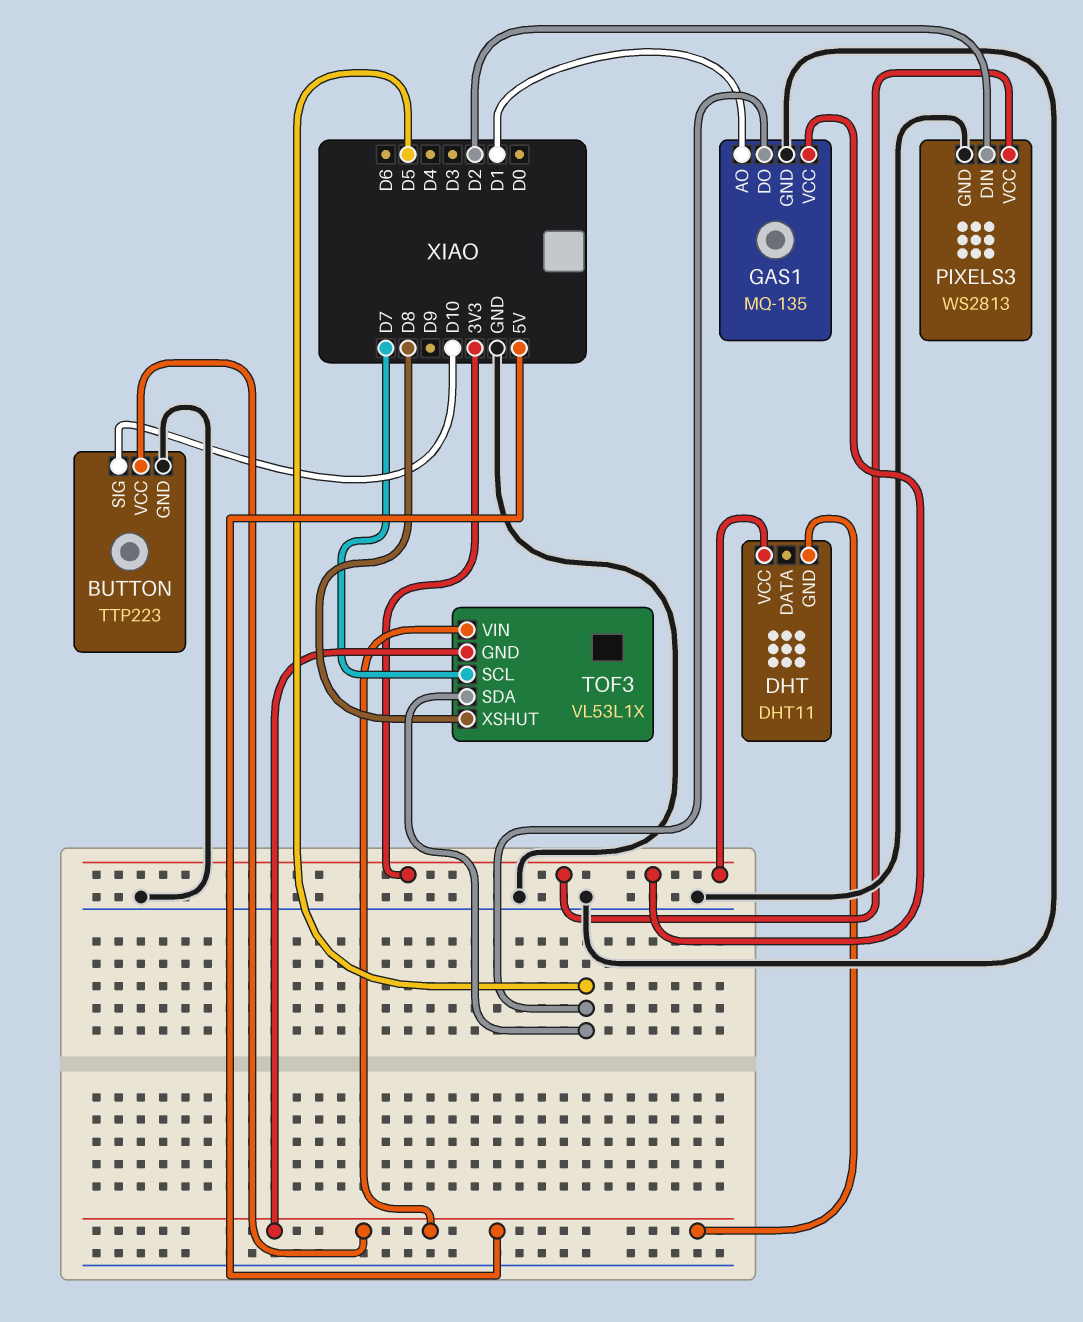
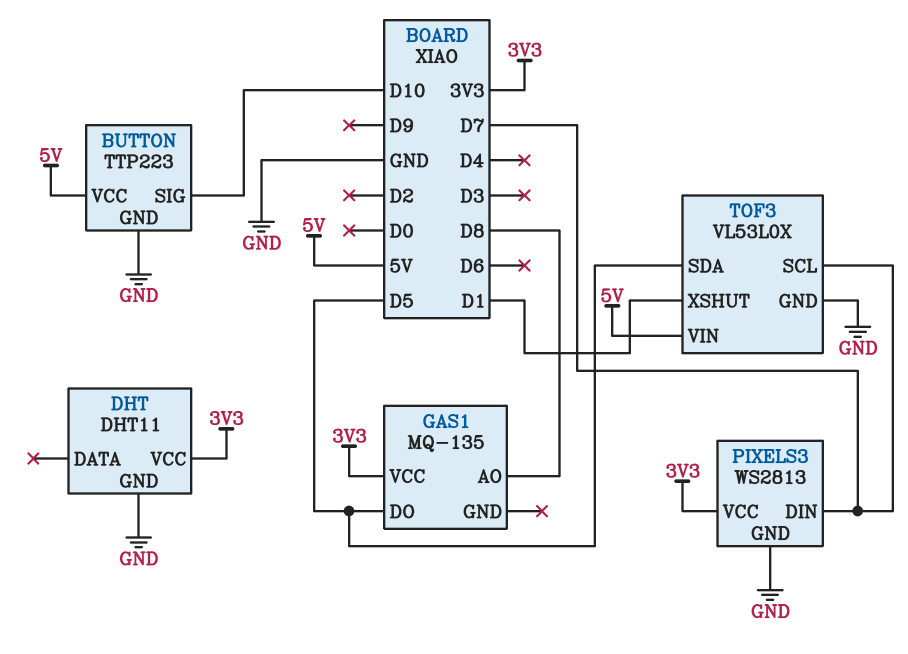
DHT pin GND: 5V -> GND
GAS1 pin AO: D1 -> D8
GAS1 pin GND: GND -> none
PIXELS3 pin DIN: D2 -> D7
TOF3: VL53L1X -> VL53L0X
TOF3 pin GND: 5V -> GND
TOF3 pin XSHUT: D8 -> D1

